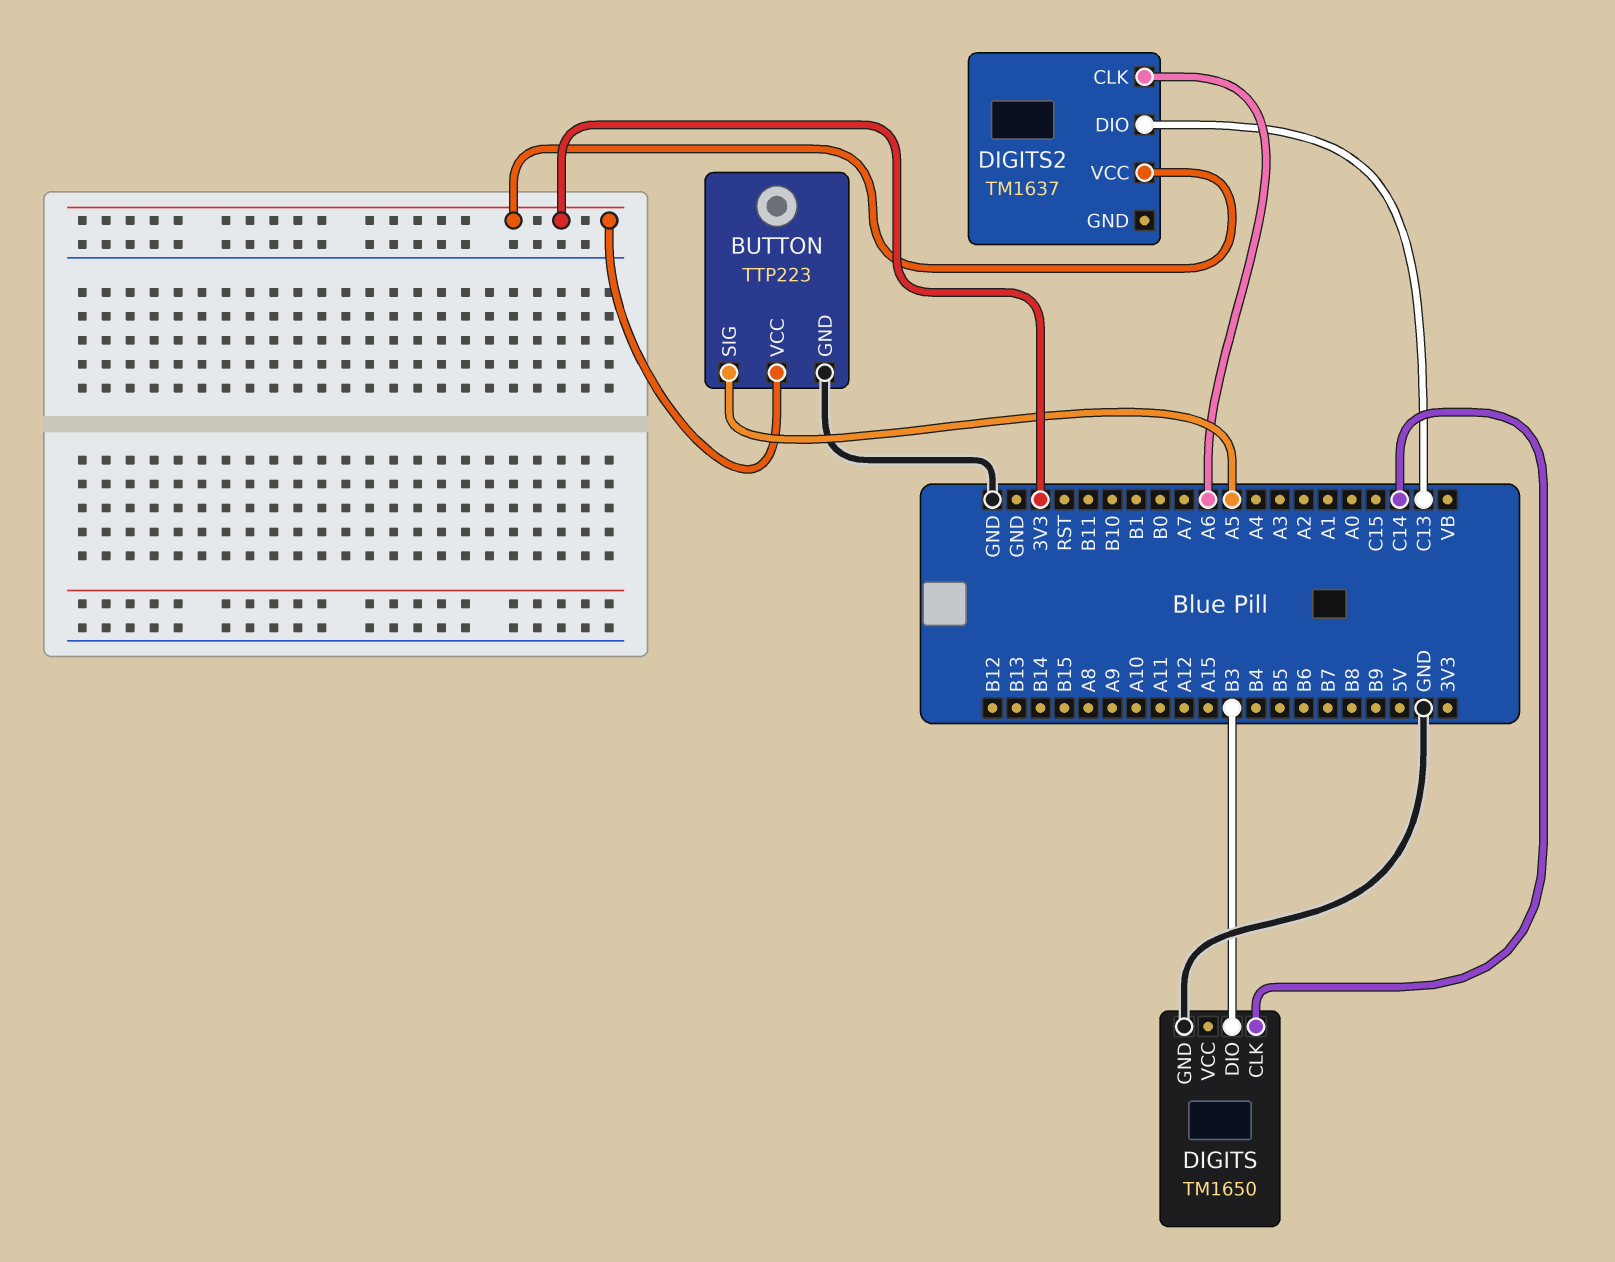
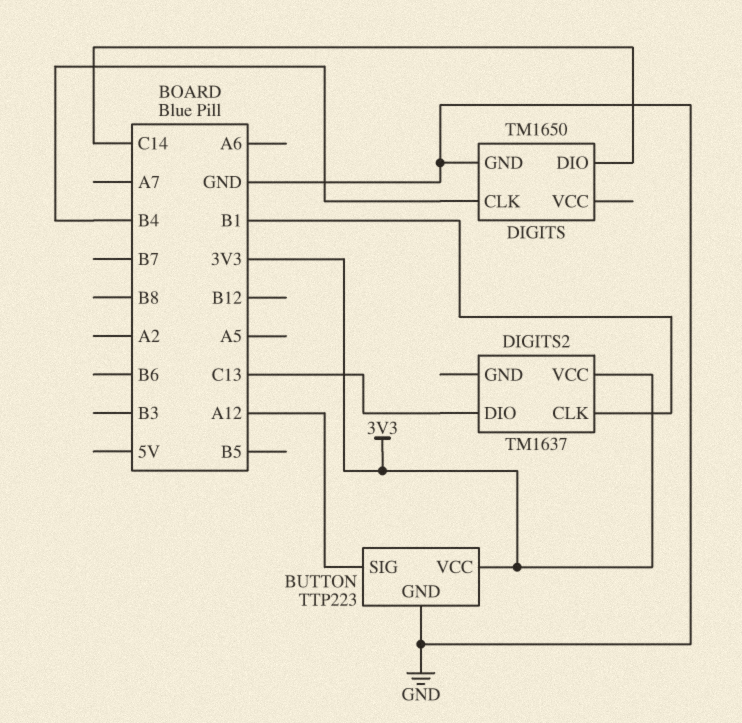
BUTTON pin SIG: A5 -> A12
DIGITS pin CLK: C14 -> B4
DIGITS pin DIO: B3 -> C14
DIGITS2 pin CLK: A6 -> B1

